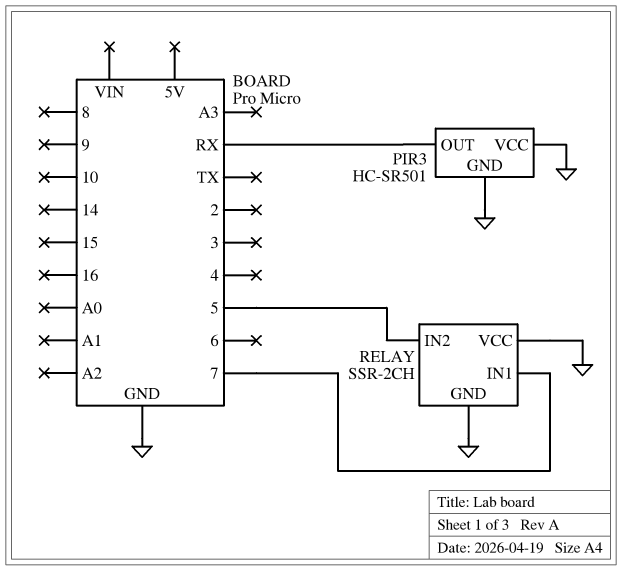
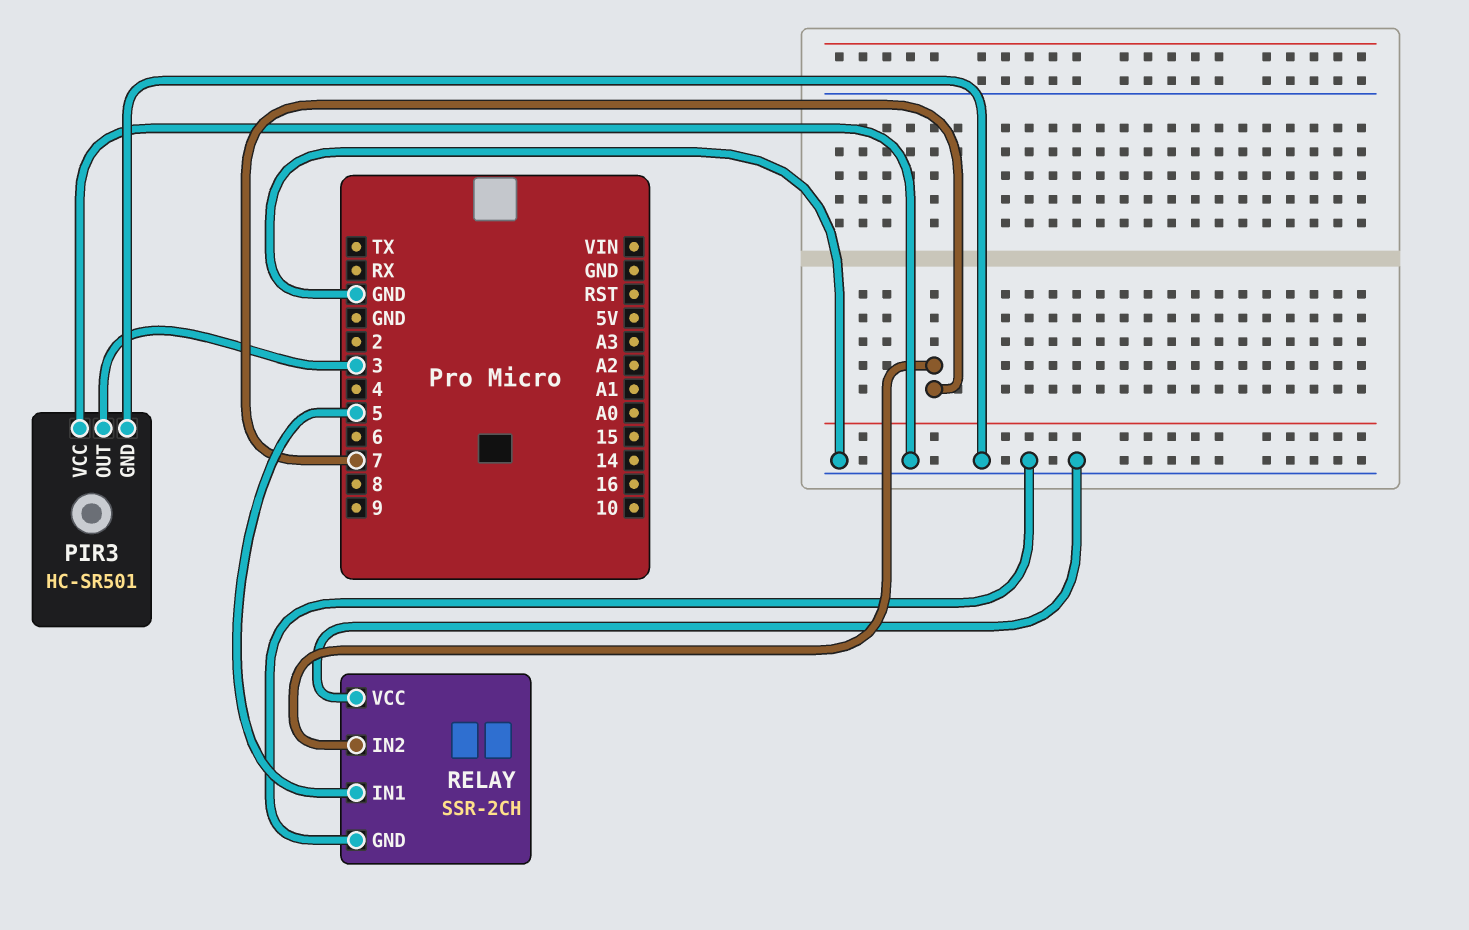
PIR3 pin OUT: RX -> 3
RELAY pin IN1: 7 -> 5
RELAY pin IN2: 5 -> 7

